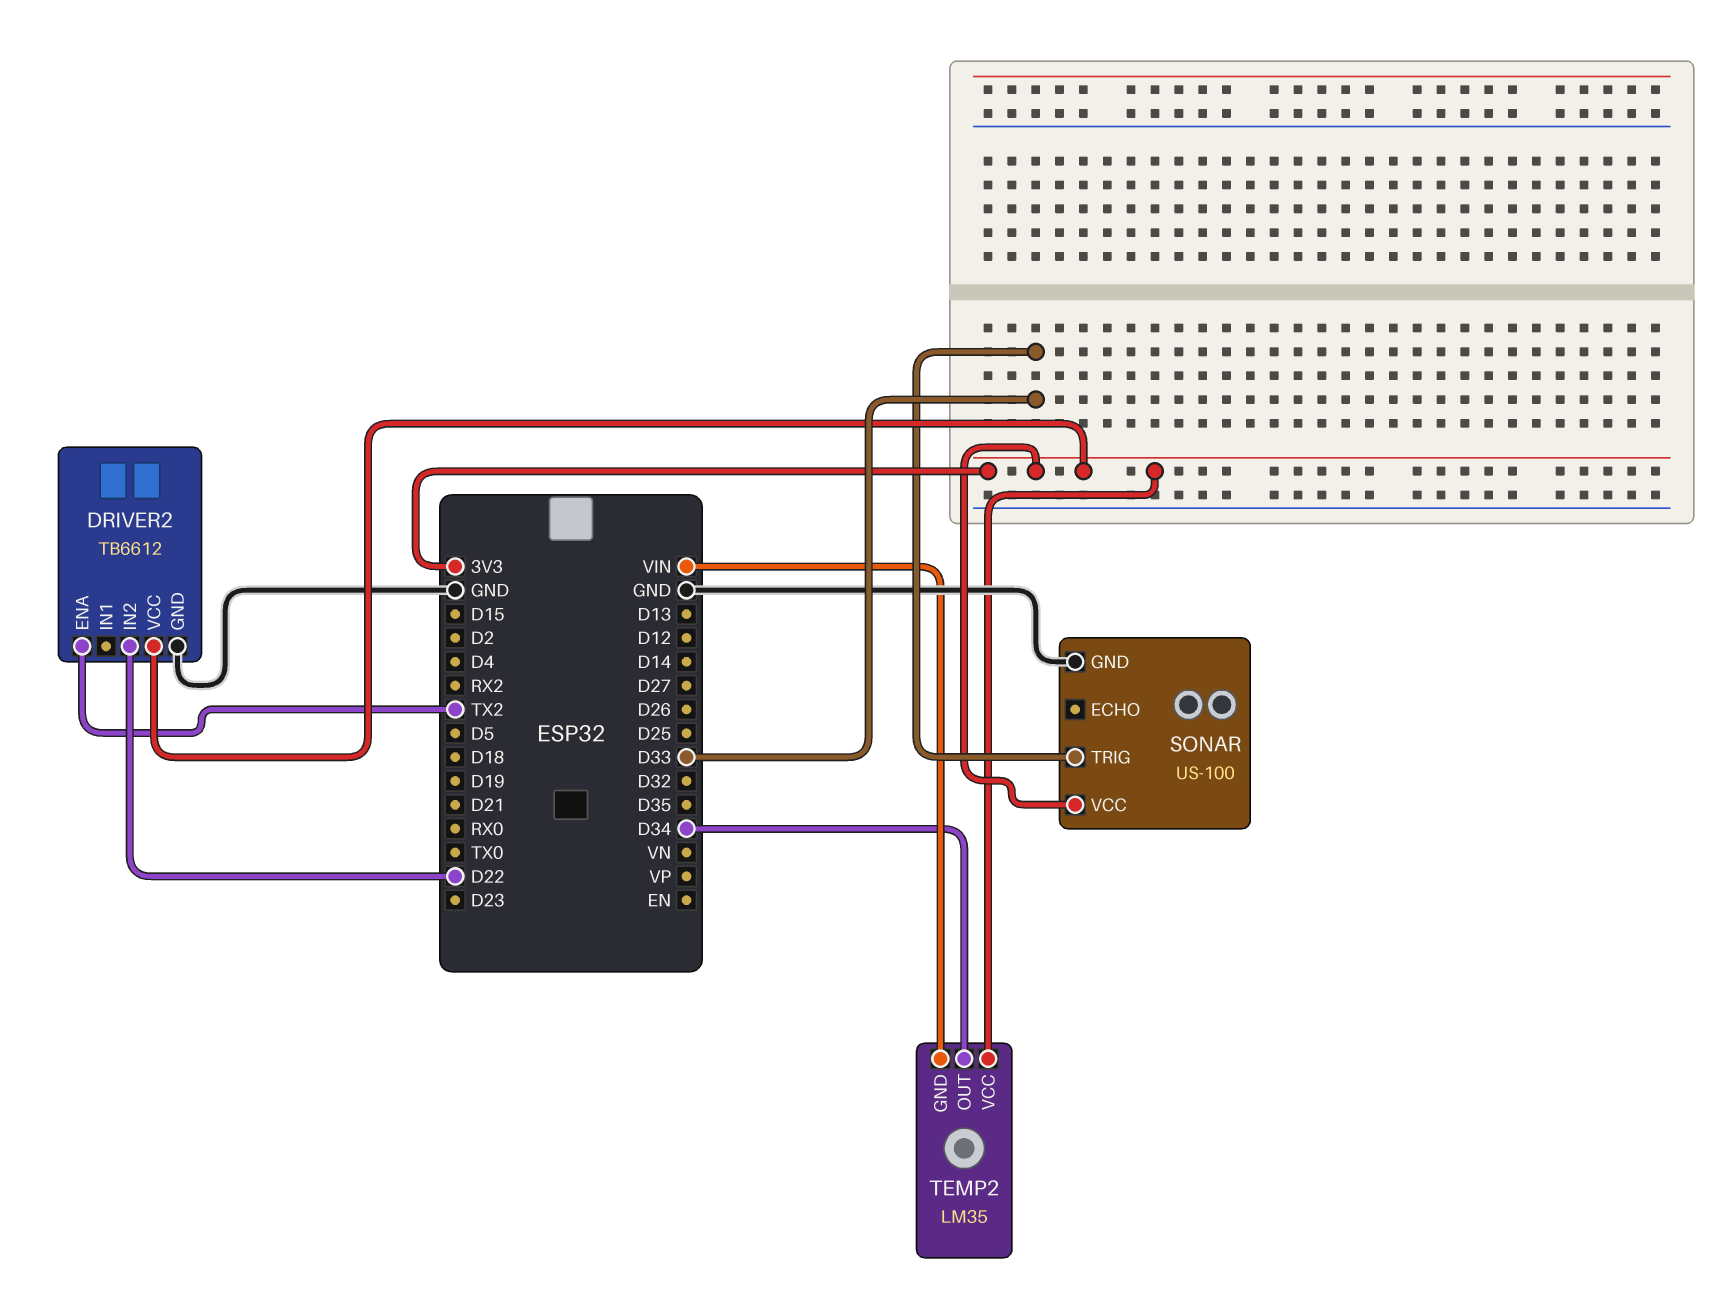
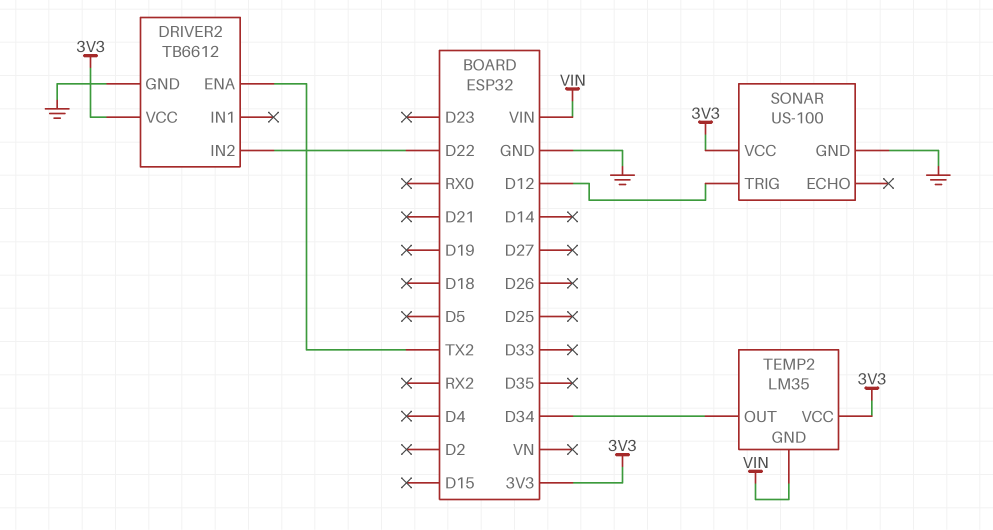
SONAR pin TRIG: D33 -> D12

